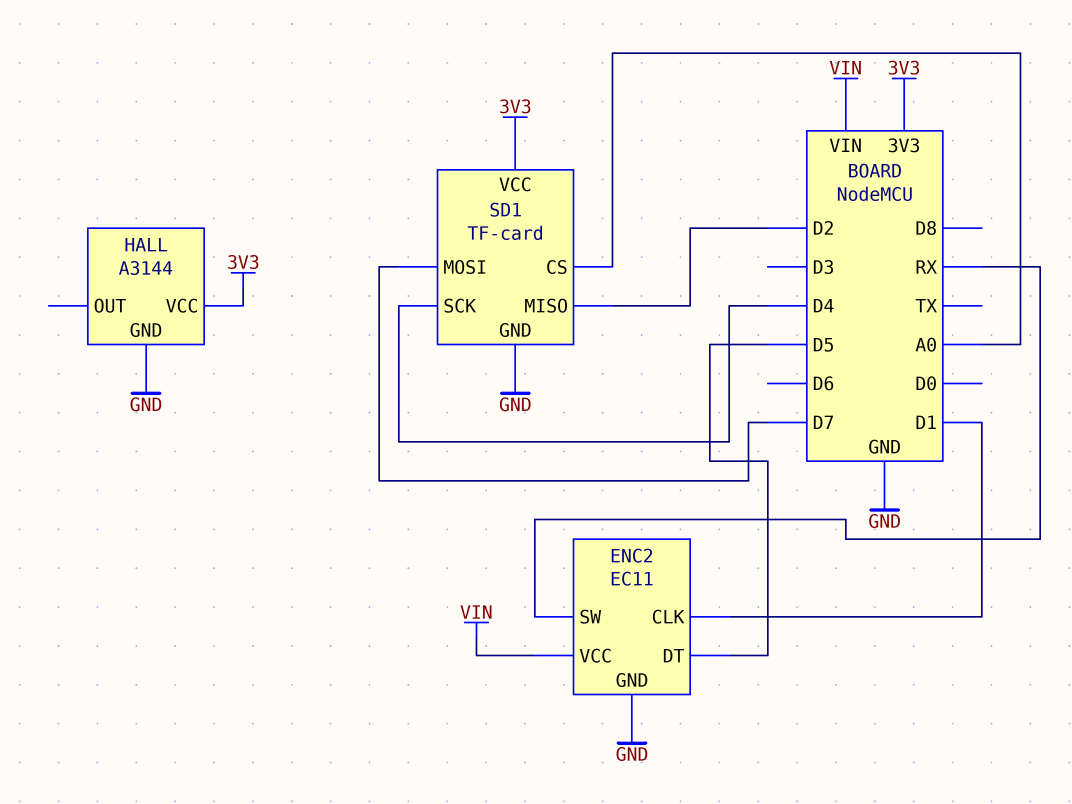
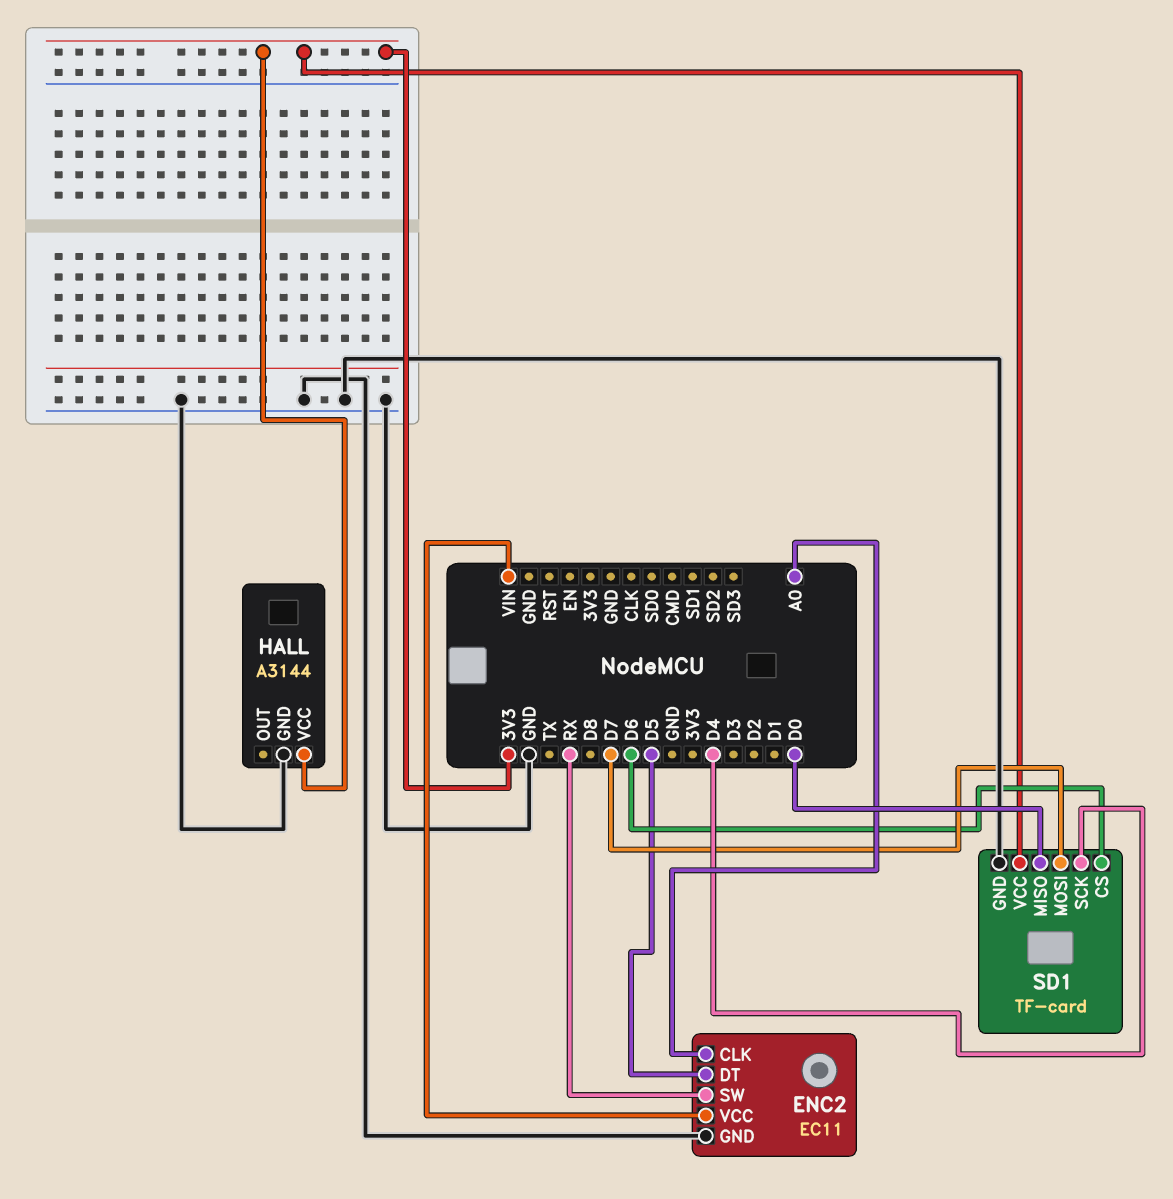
ENC2 pin CLK: D1 -> A0
SD1 pin CS: A0 -> D6
SD1 pin MISO: D2 -> D0

